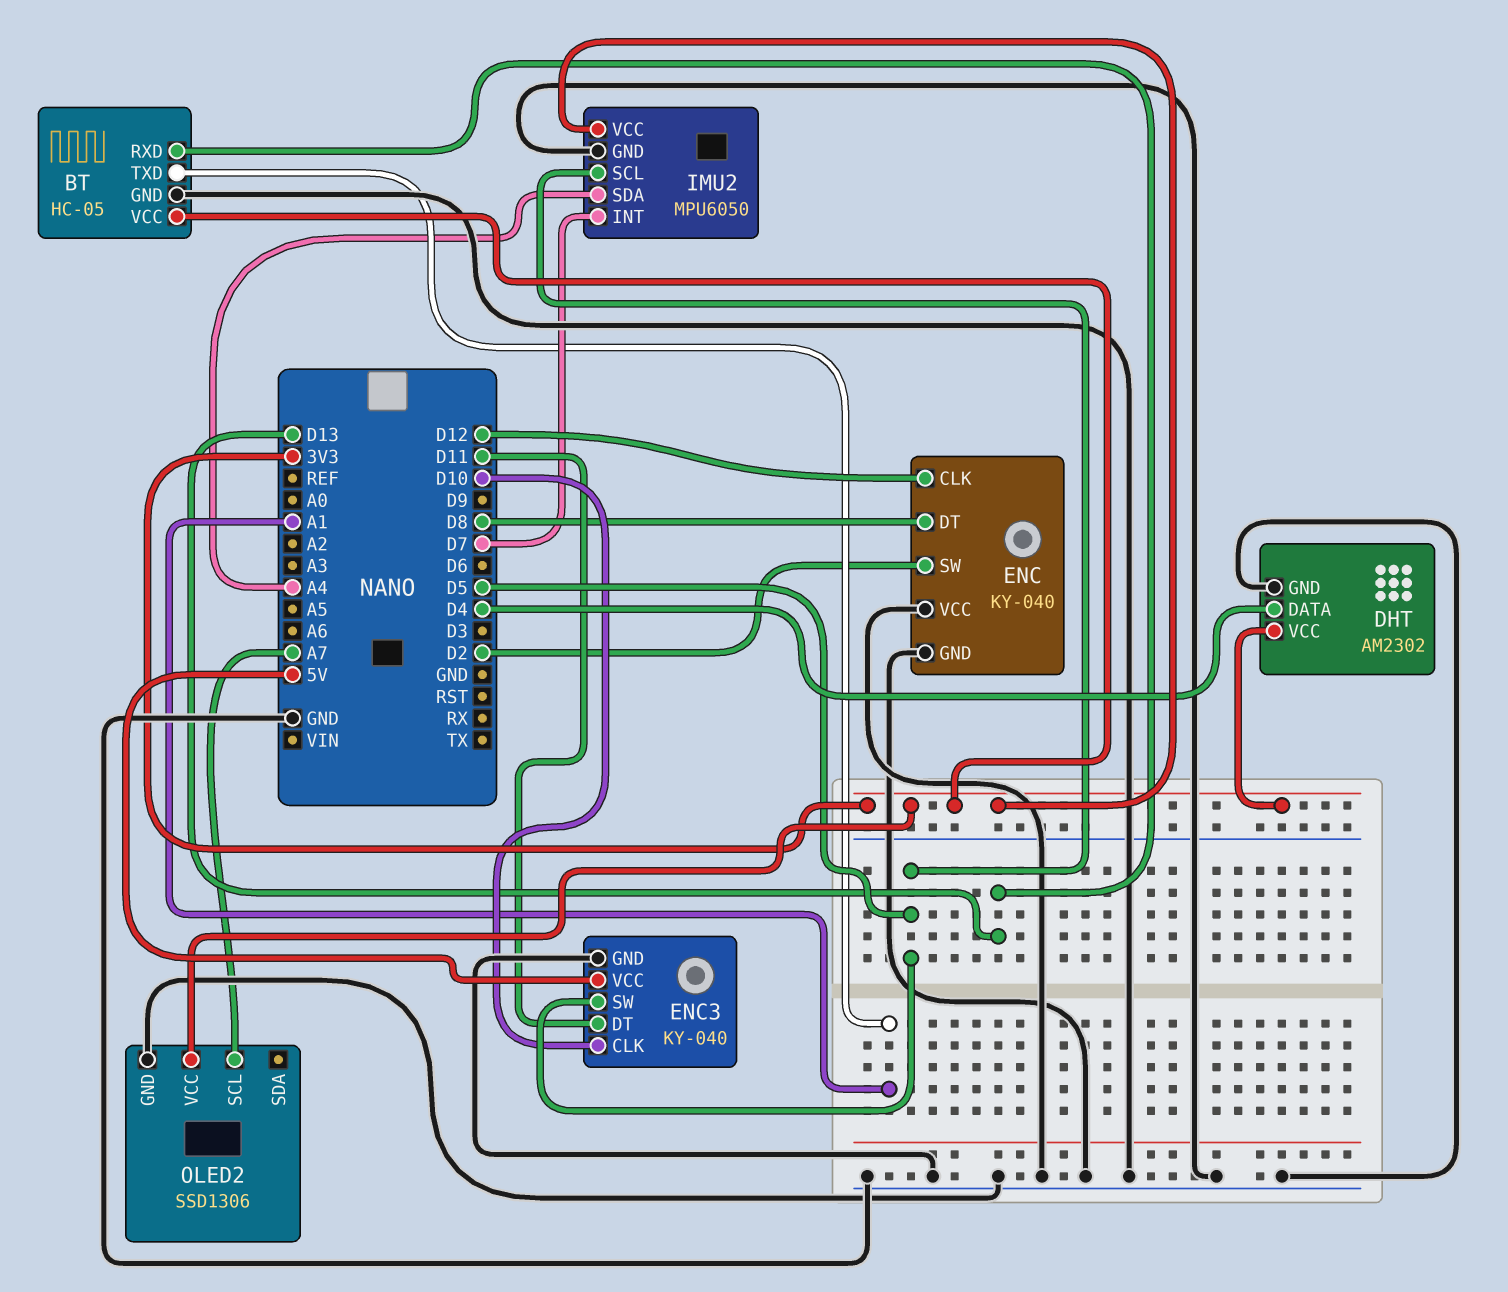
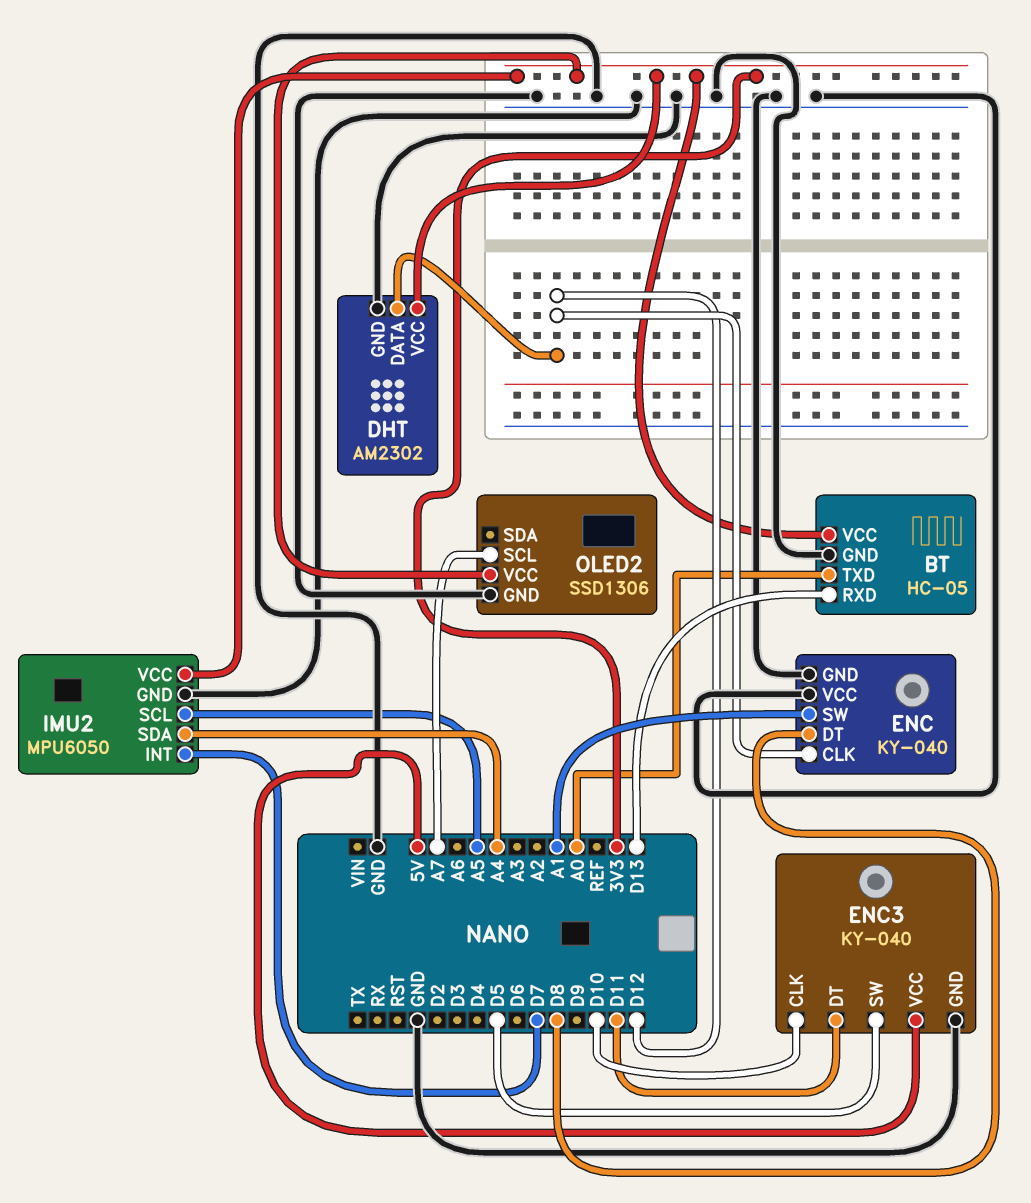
BT pin TXD: A1 -> A0
DHT pin DATA: D4 -> D12
ENC pin SW: D2 -> A1
IMU2 pin SCL: D5 -> A5

